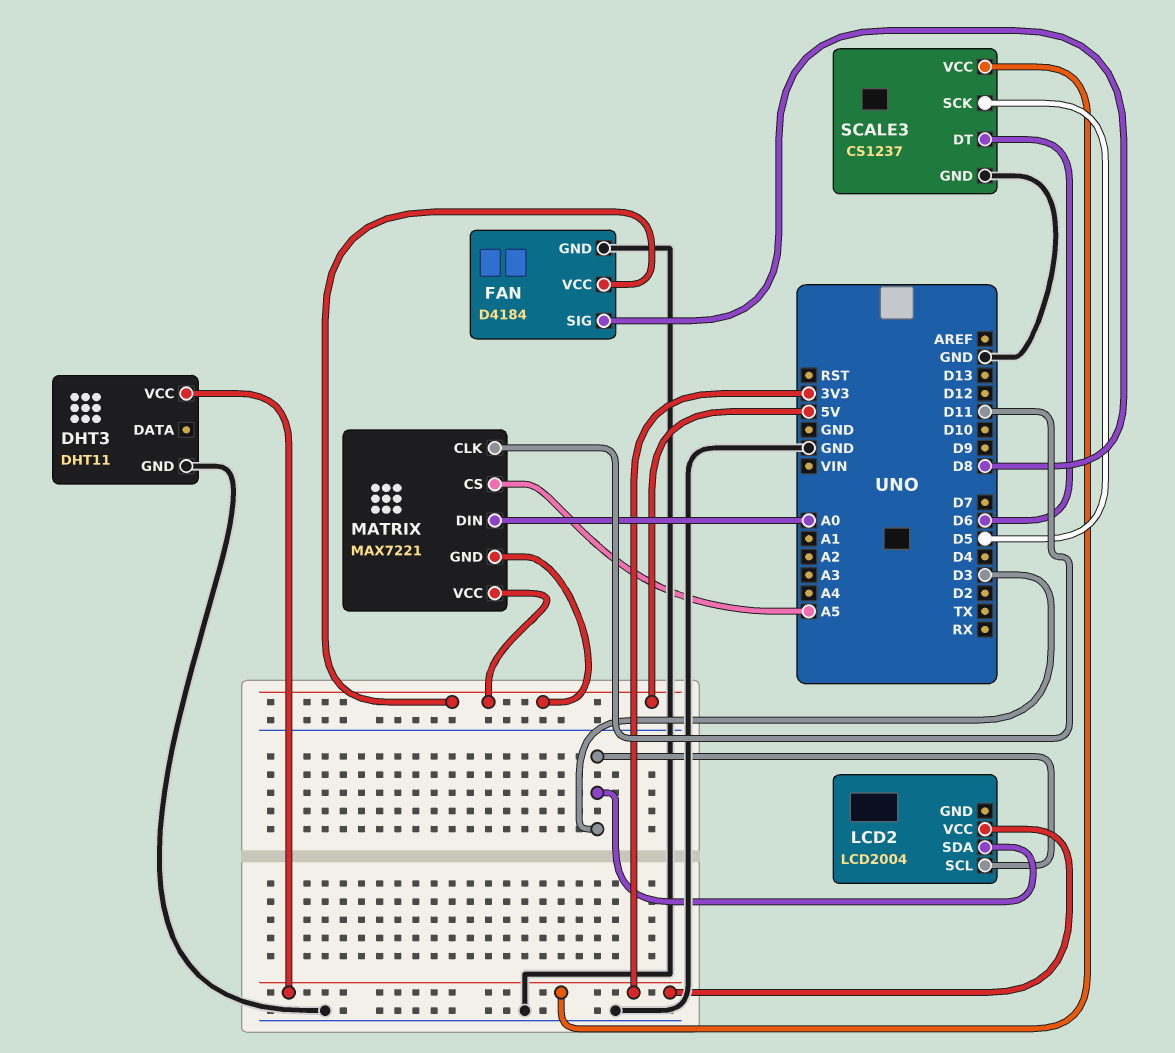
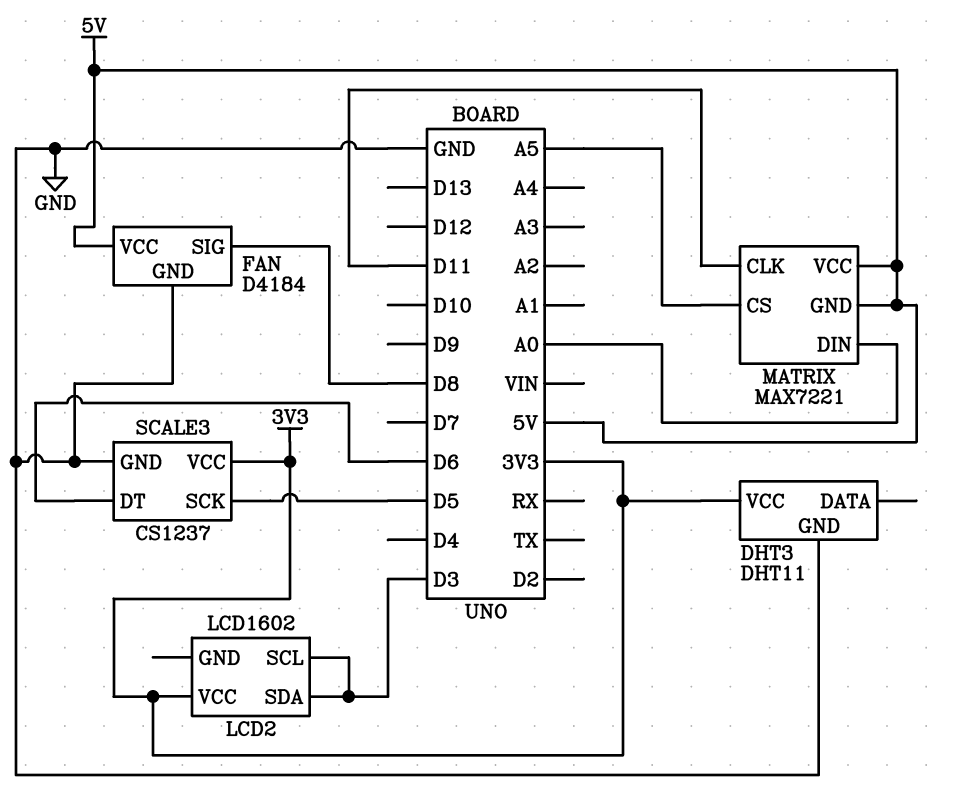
LCD2: LCD2004 -> LCD1602

